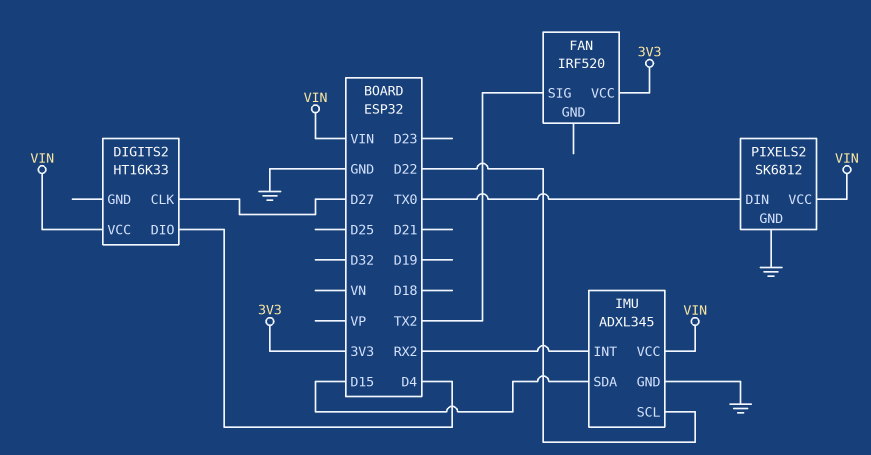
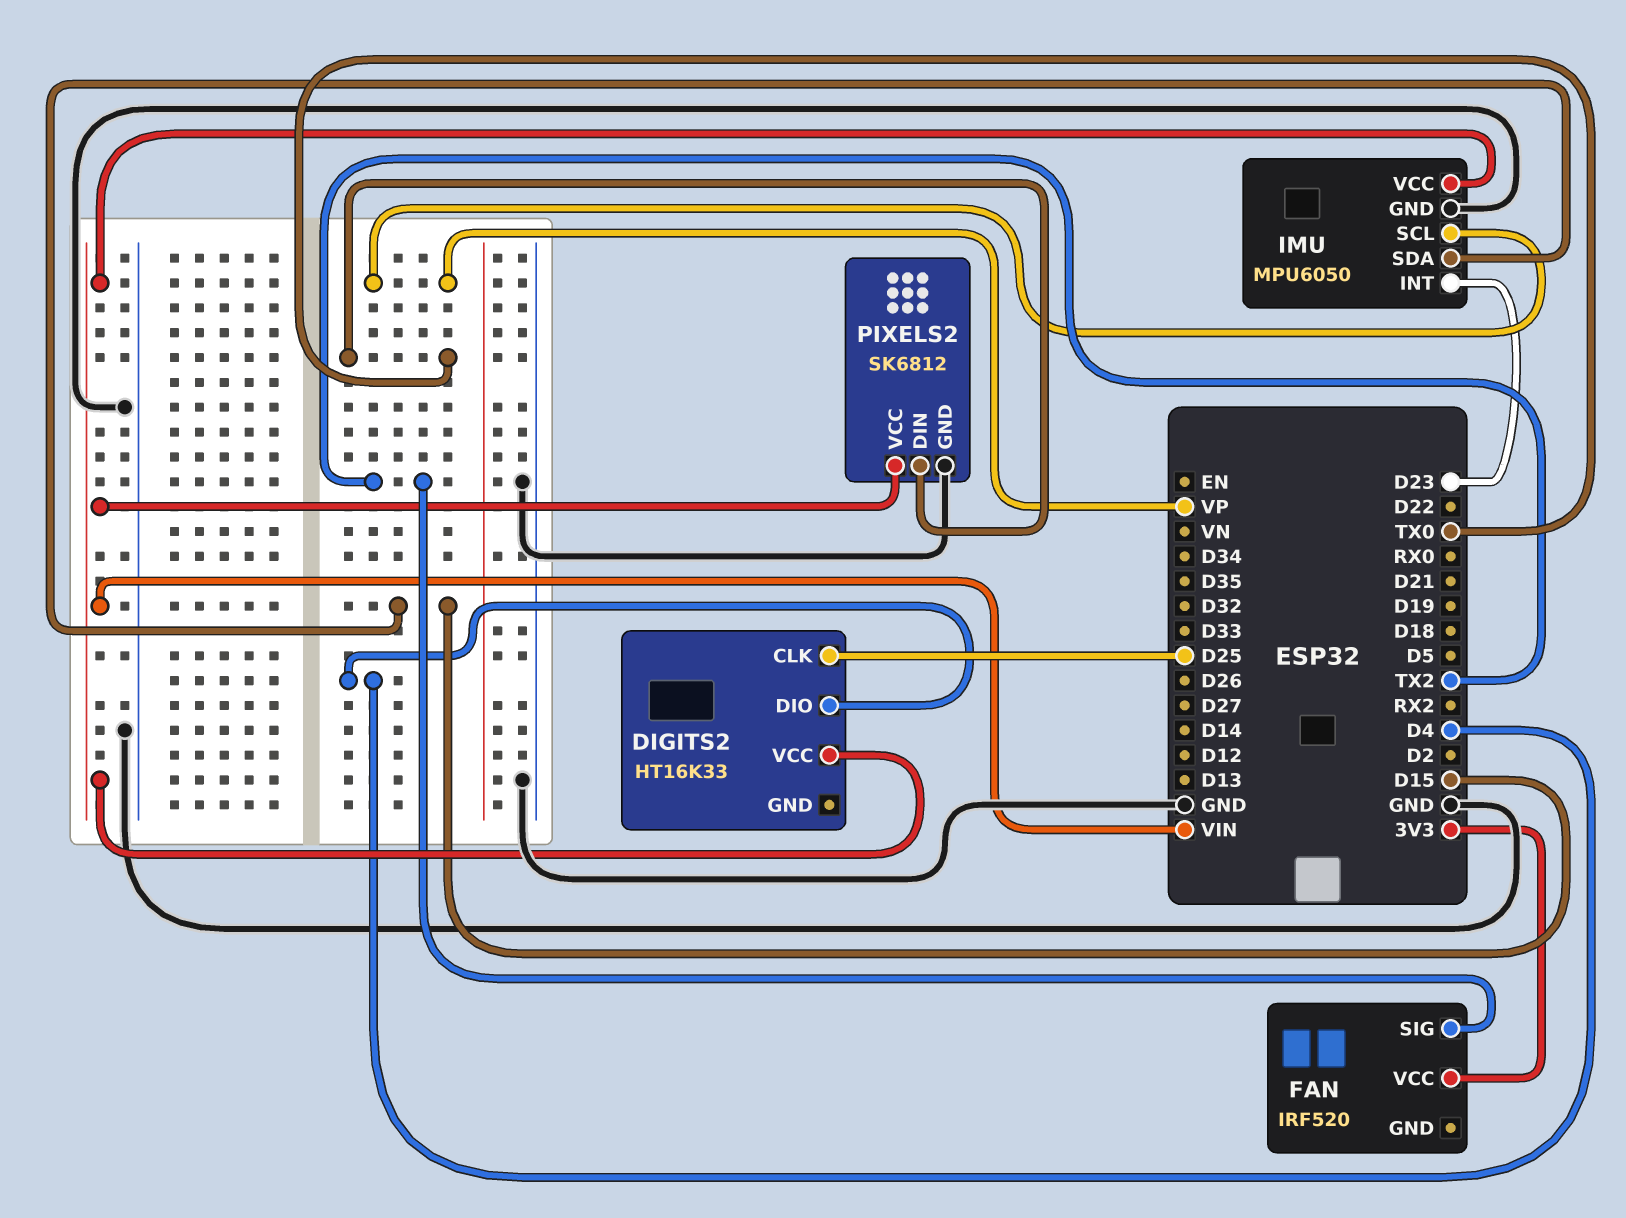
DIGITS2 pin CLK: D27 -> D25
IMU: ADXL345 -> MPU6050
IMU pin INT: RX2 -> D23
IMU pin SCL: D22 -> VP

